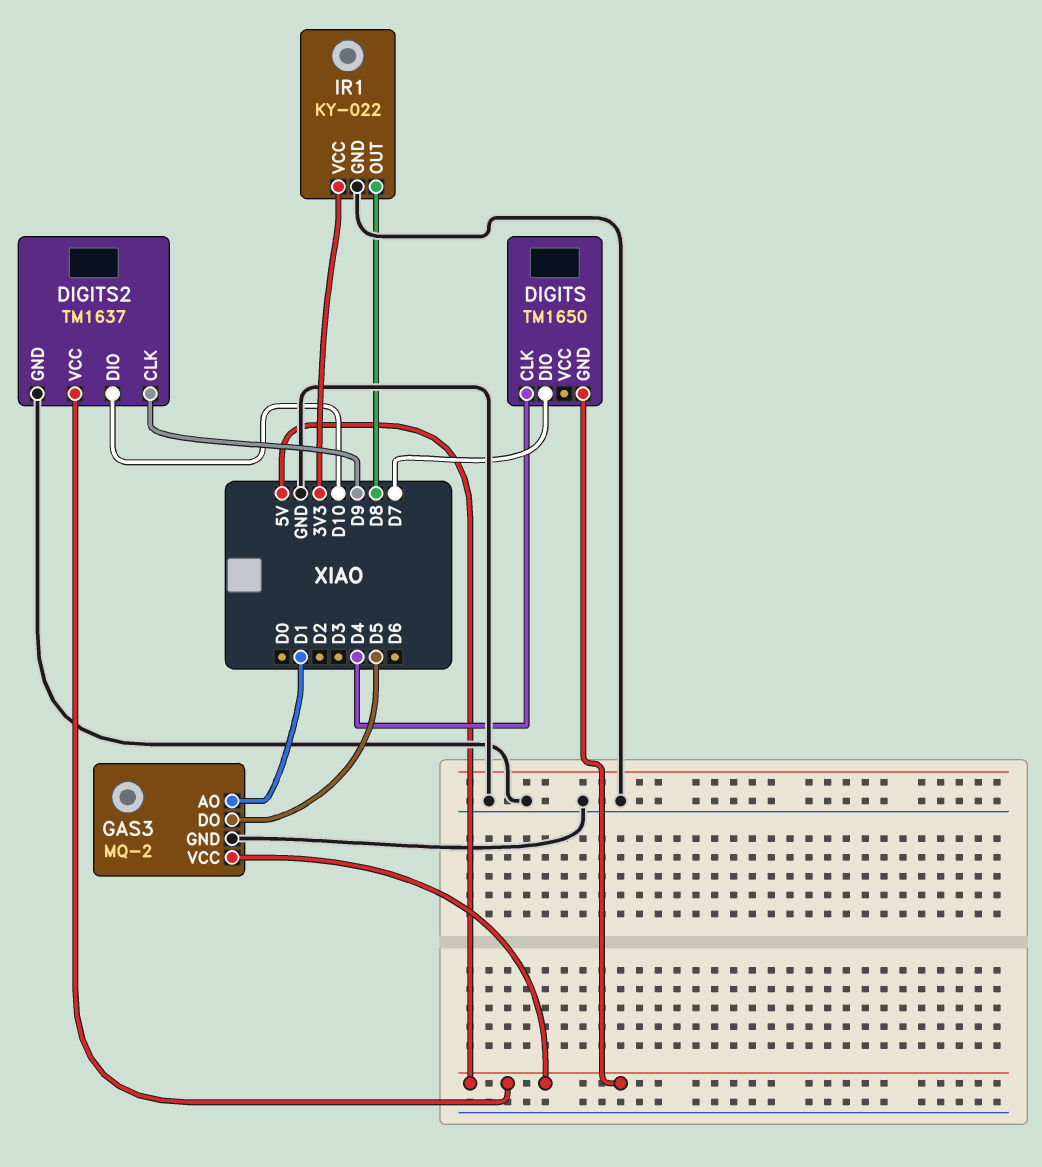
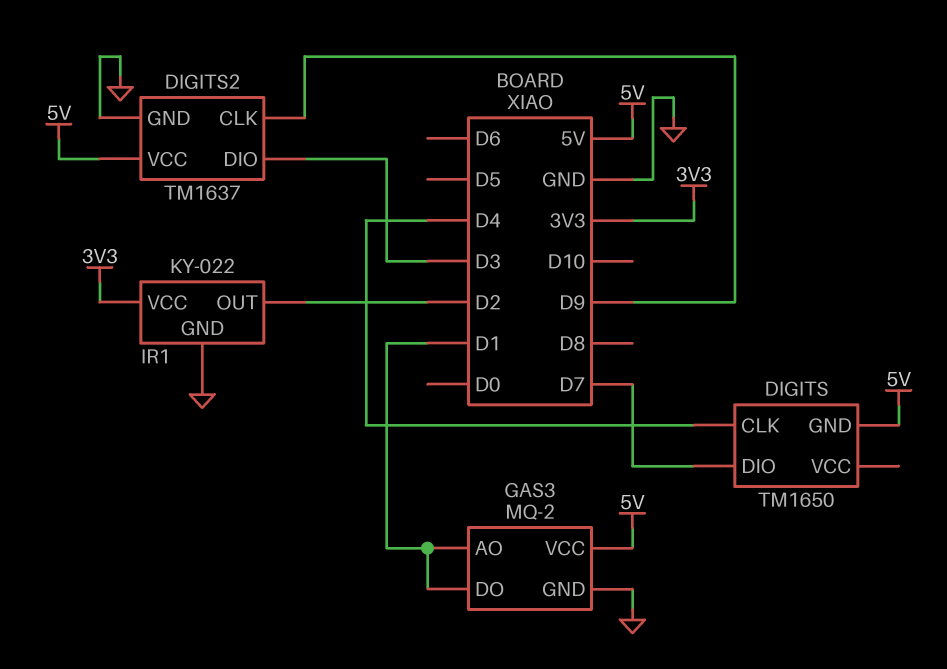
DIGITS2 pin DIO: D10 -> D3
GAS3 pin DO: D5 -> D1
IR1 pin OUT: D8 -> D2

